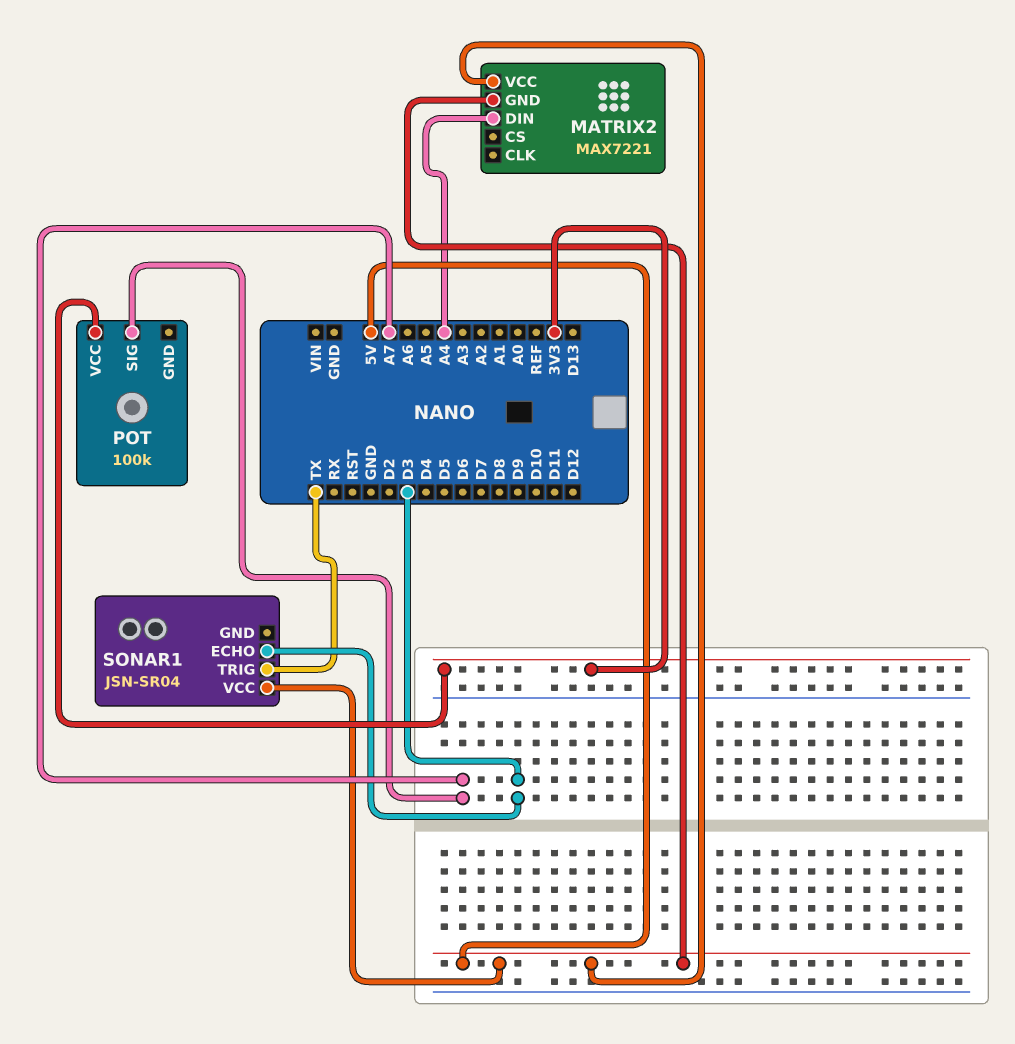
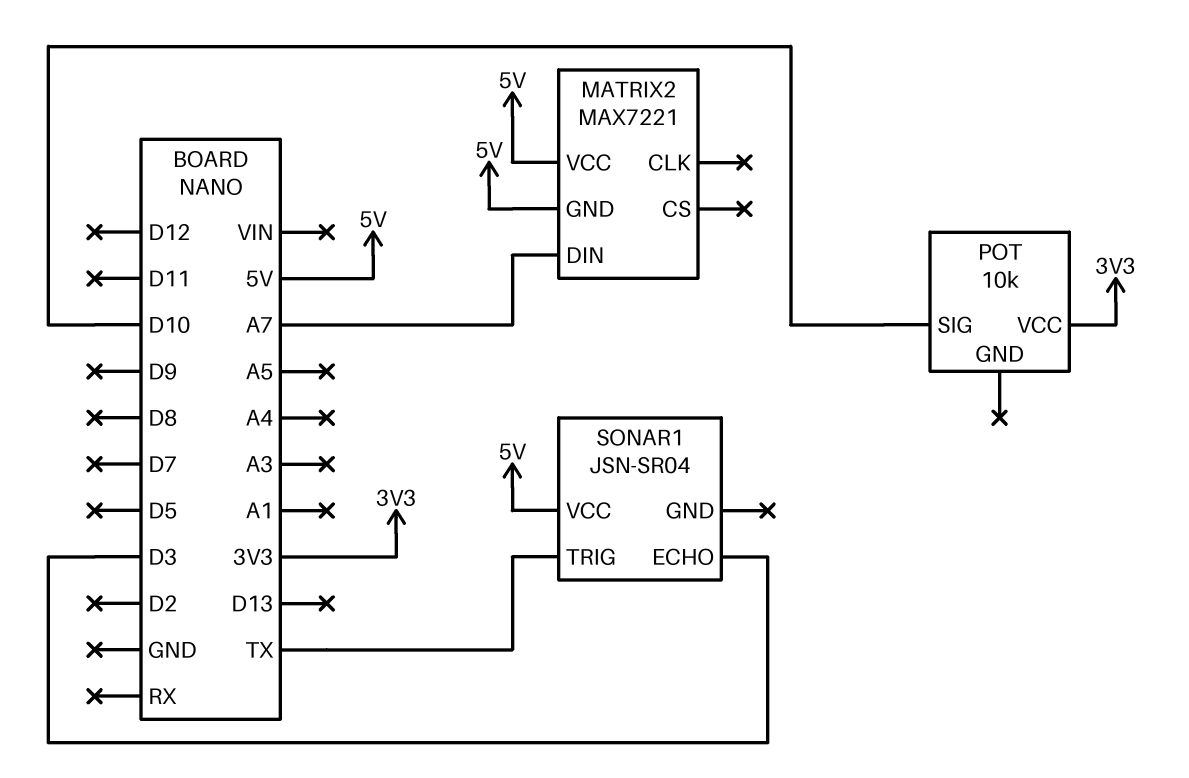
MATRIX2 pin DIN: A4 -> A7
POT: 100k -> 10k
POT pin SIG: A7 -> D10

